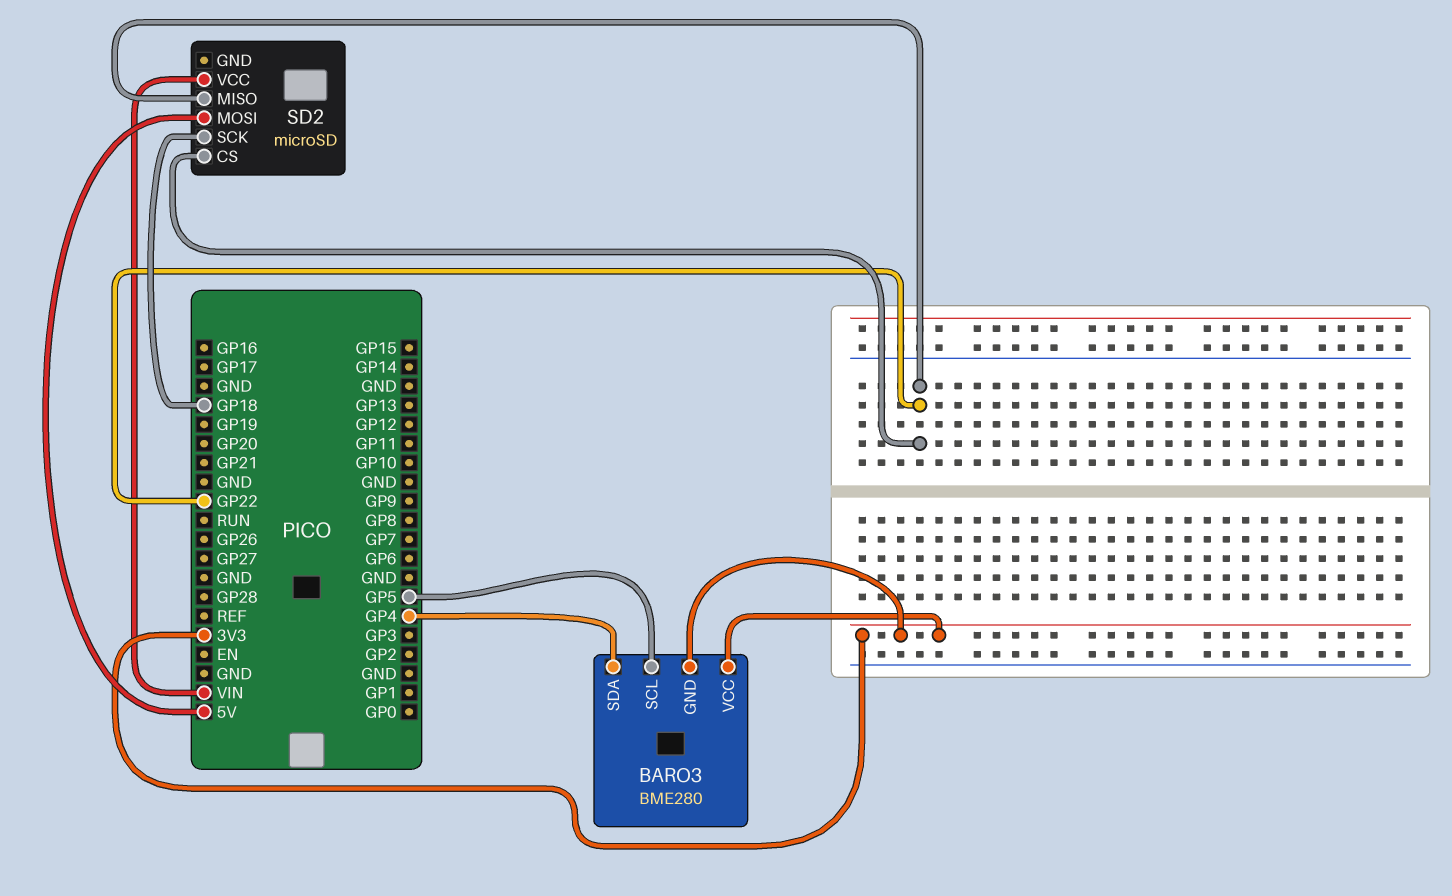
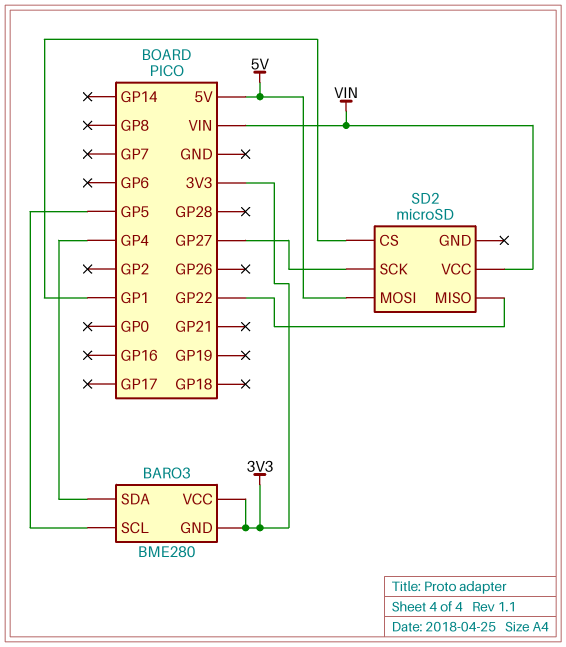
SD2 pin CS: GP22 -> GP1
SD2 pin SCK: GP18 -> GP27

